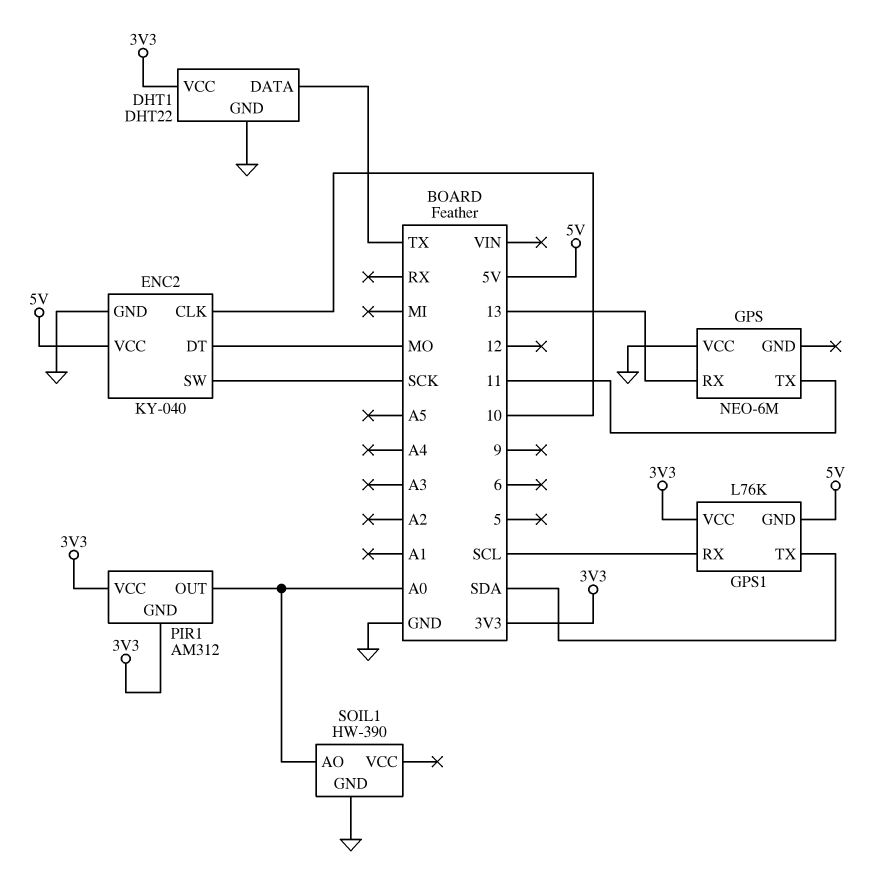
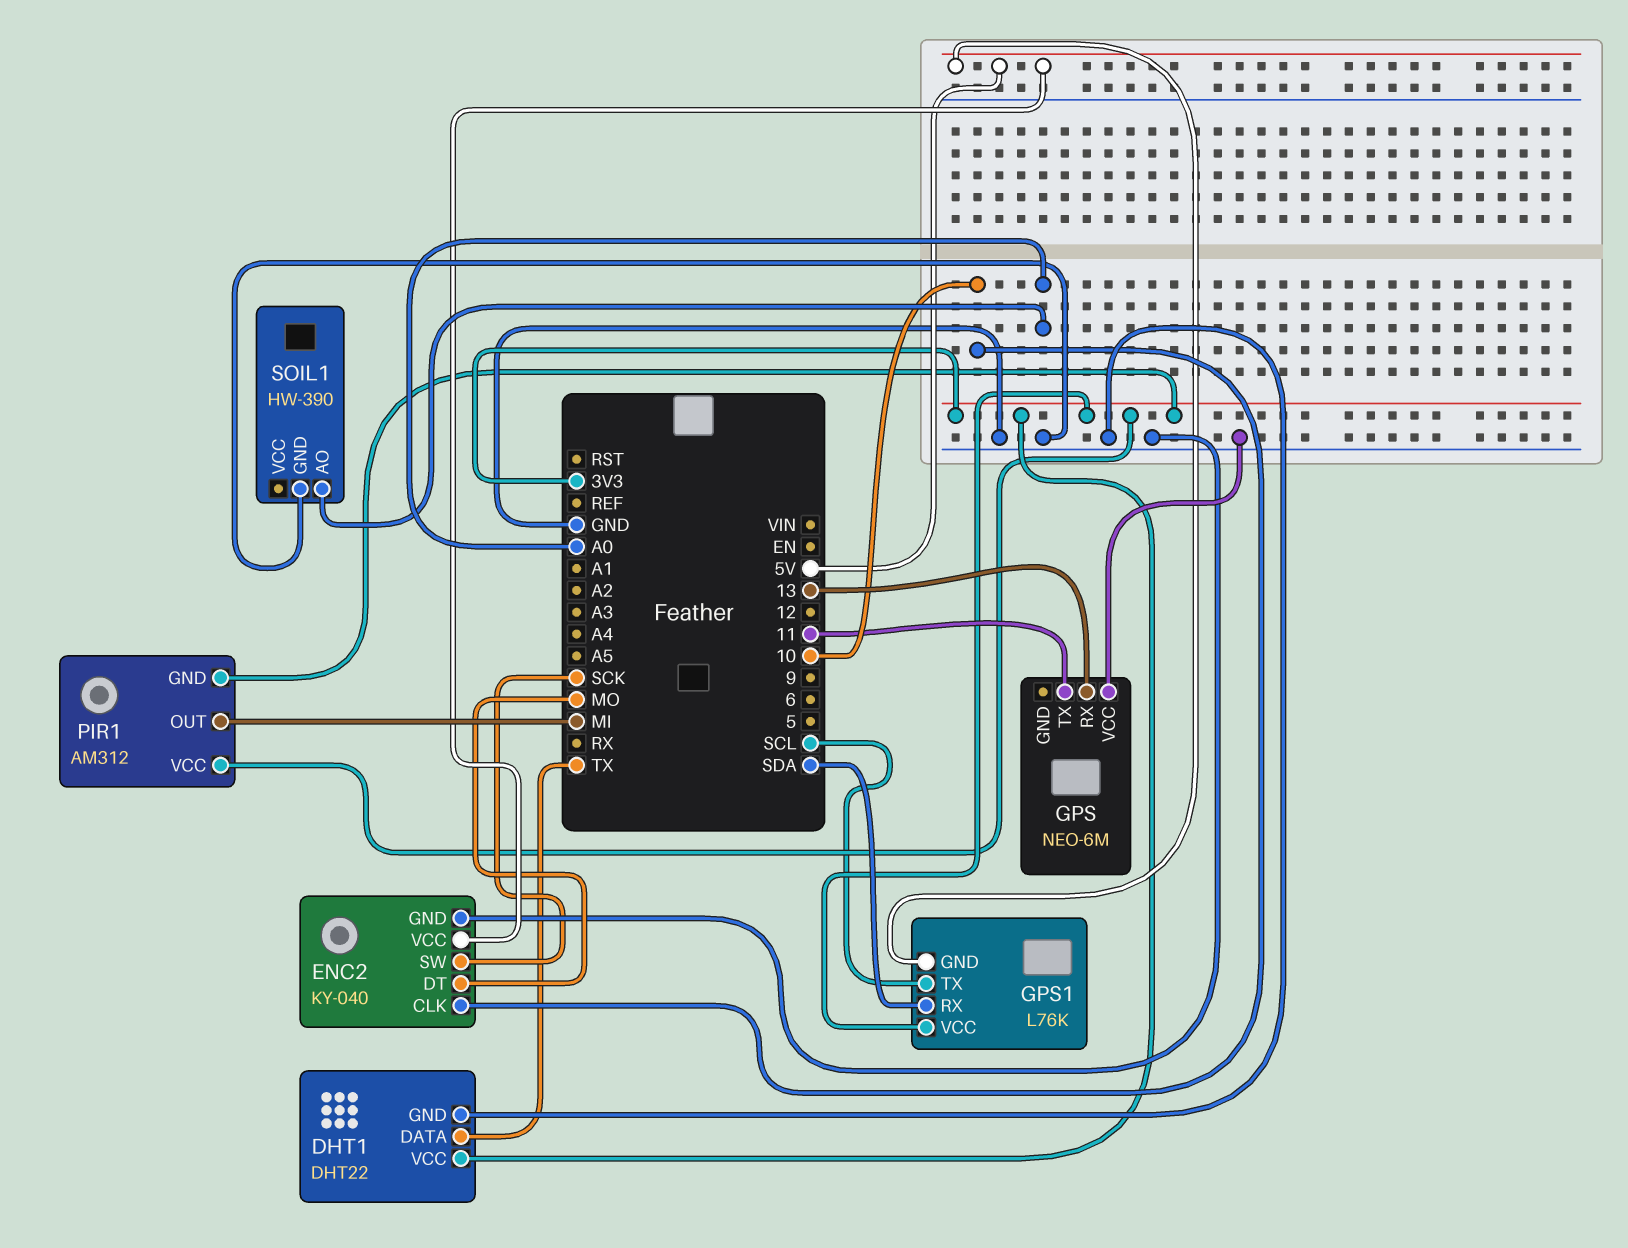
GPS1 pin RX: SCL -> SDA
GPS1 pin TX: SDA -> SCL
PIR1 pin OUT: A0 -> MI

